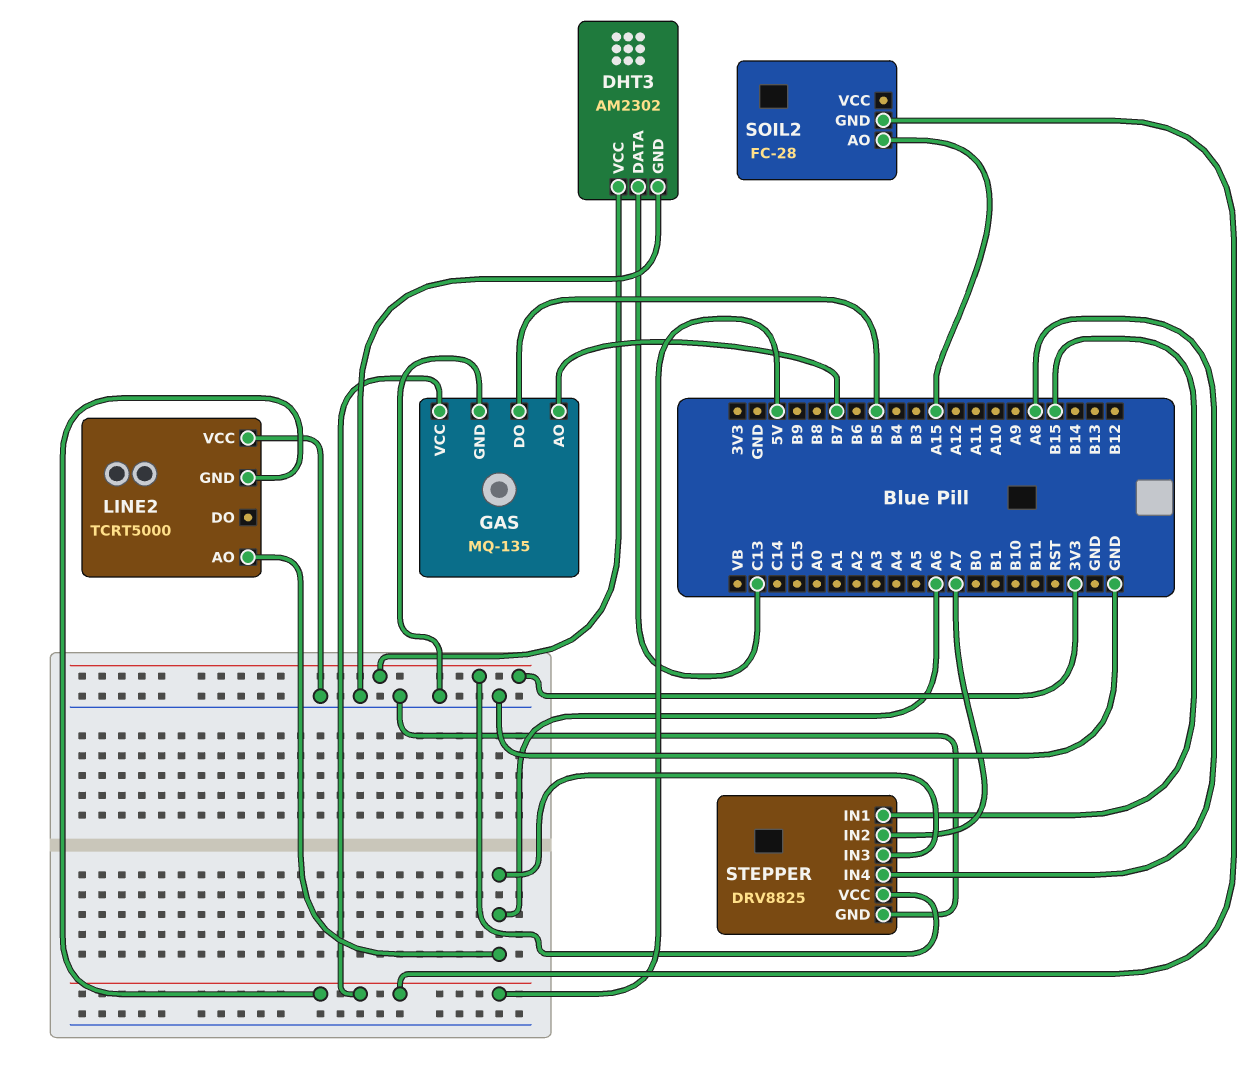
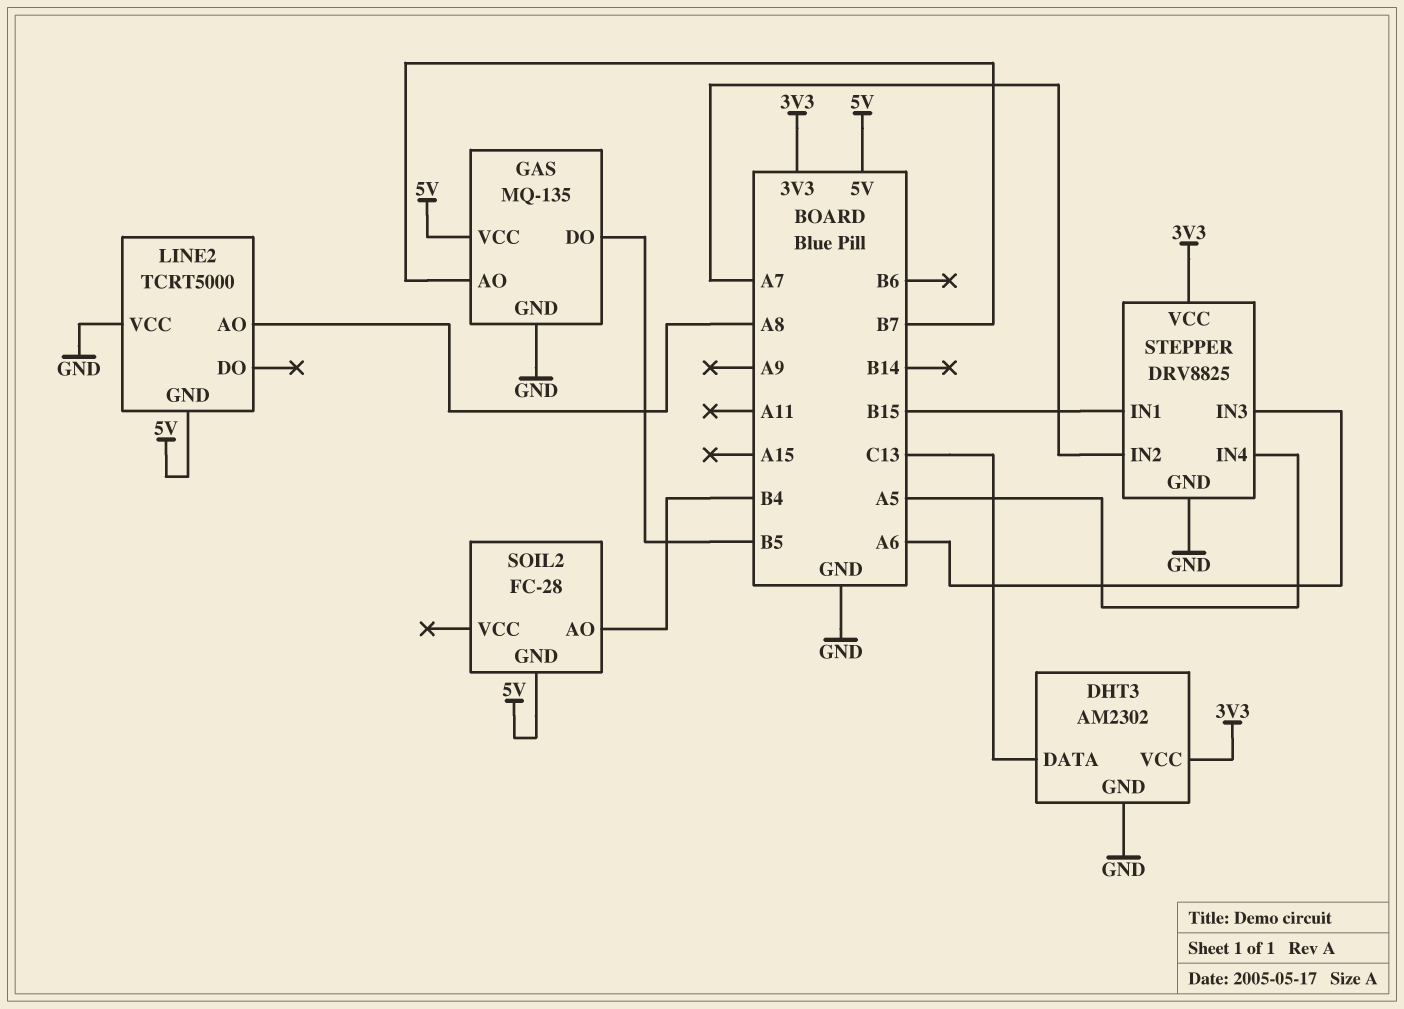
LINE2 pin AO: A6 -> A8
SOIL2 pin AO: A15 -> B4
STEPPER pin IN4: A8 -> A5

